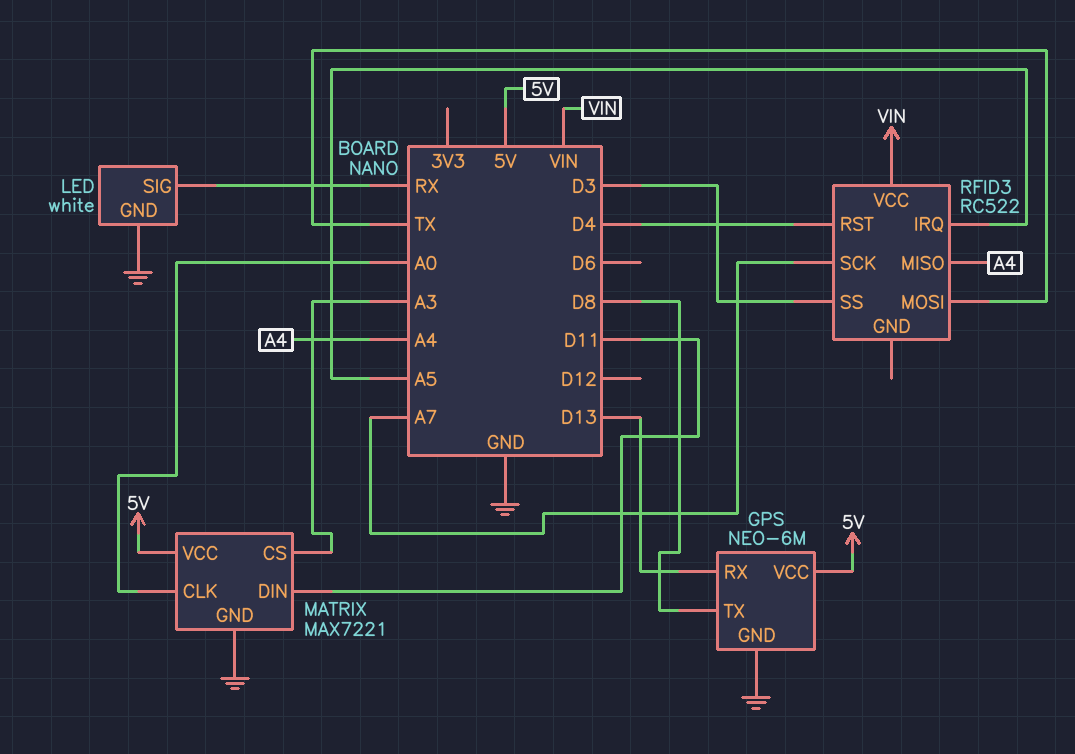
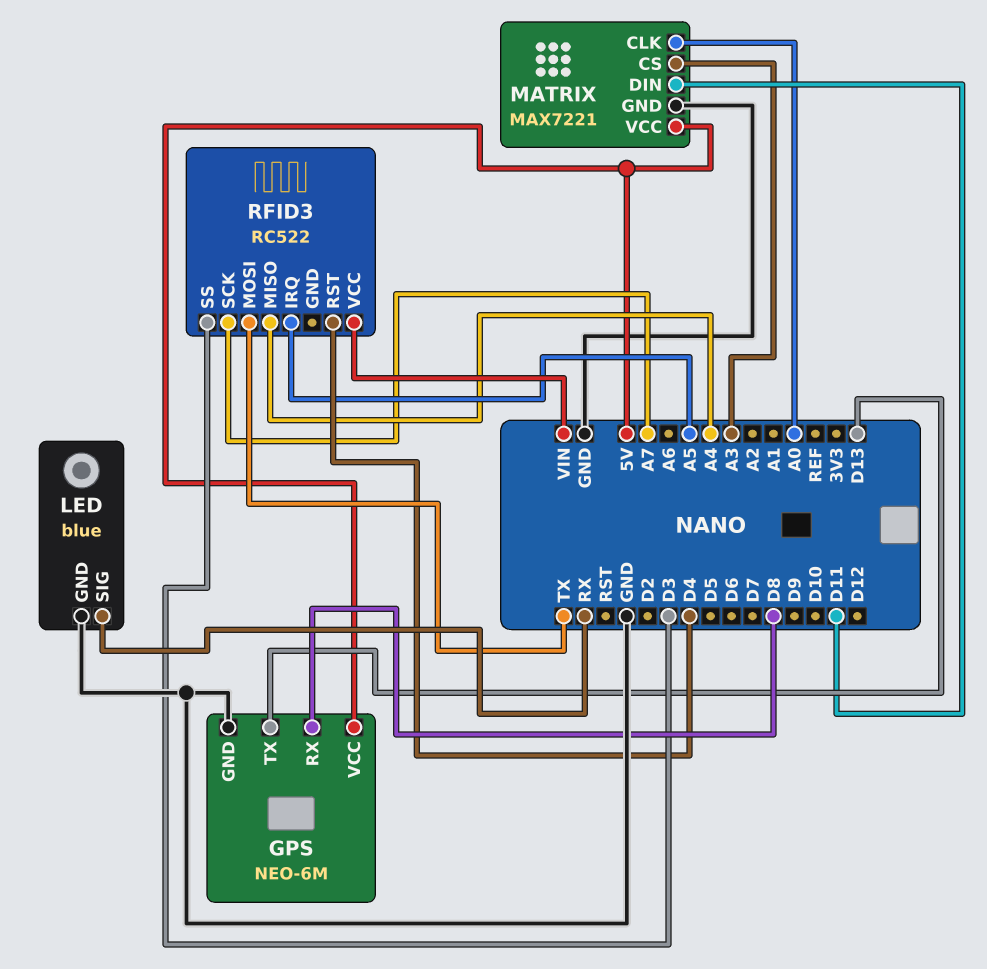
GPS pin RX: D13 -> D8
GPS pin TX: D8 -> D13
LED: white -> blue

